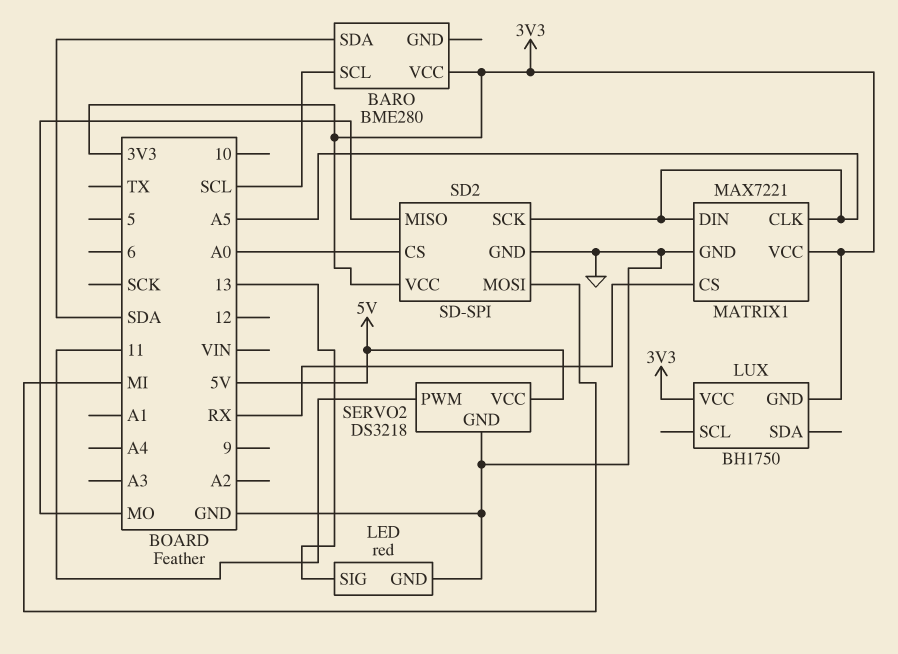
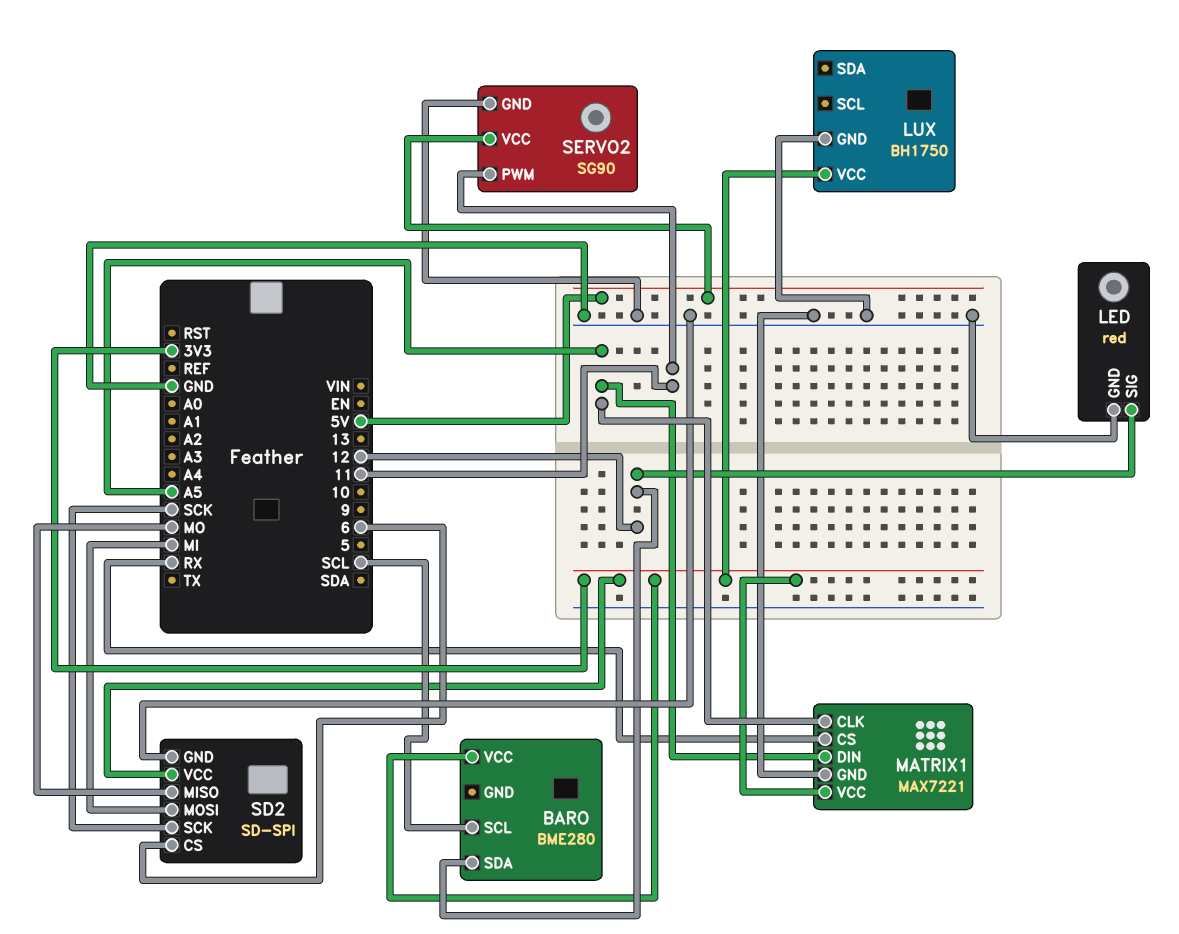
BARO pin SDA: SDA -> 12
LED pin SIG: 13 -> 12
LUX pin GND: 3V3 -> GND
SD2 pin CS: A0 -> 6
SD2 pin SCK: A5 -> SCK
SERVO2: DS3218 -> SG90

